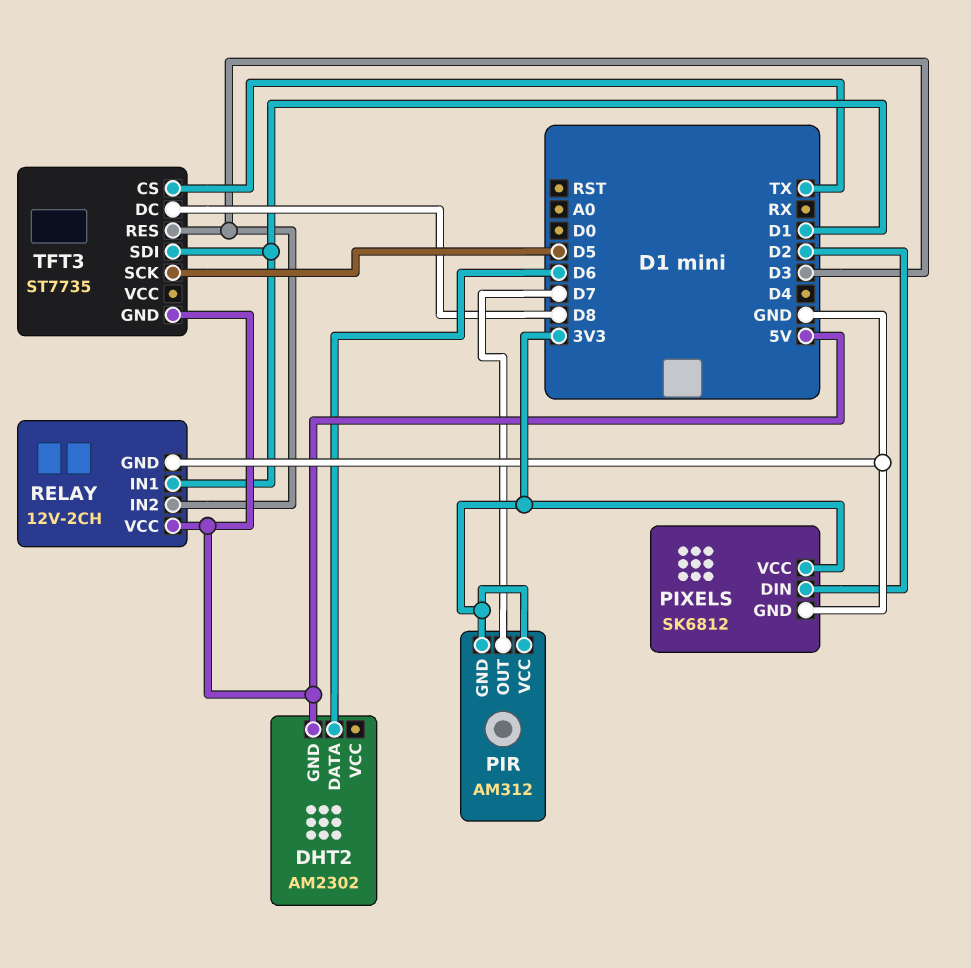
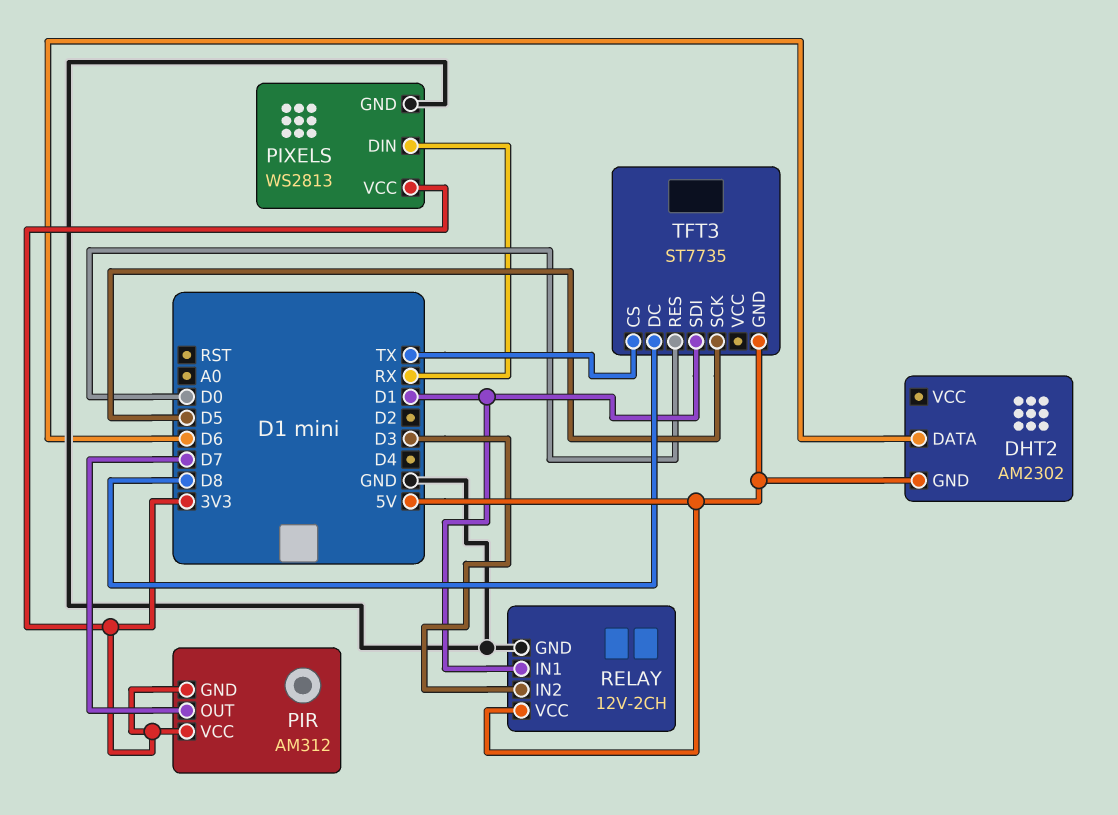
PIXELS: SK6812 -> WS2813
PIXELS pin DIN: D2 -> RX
TFT3 pin RES: D3 -> D0

